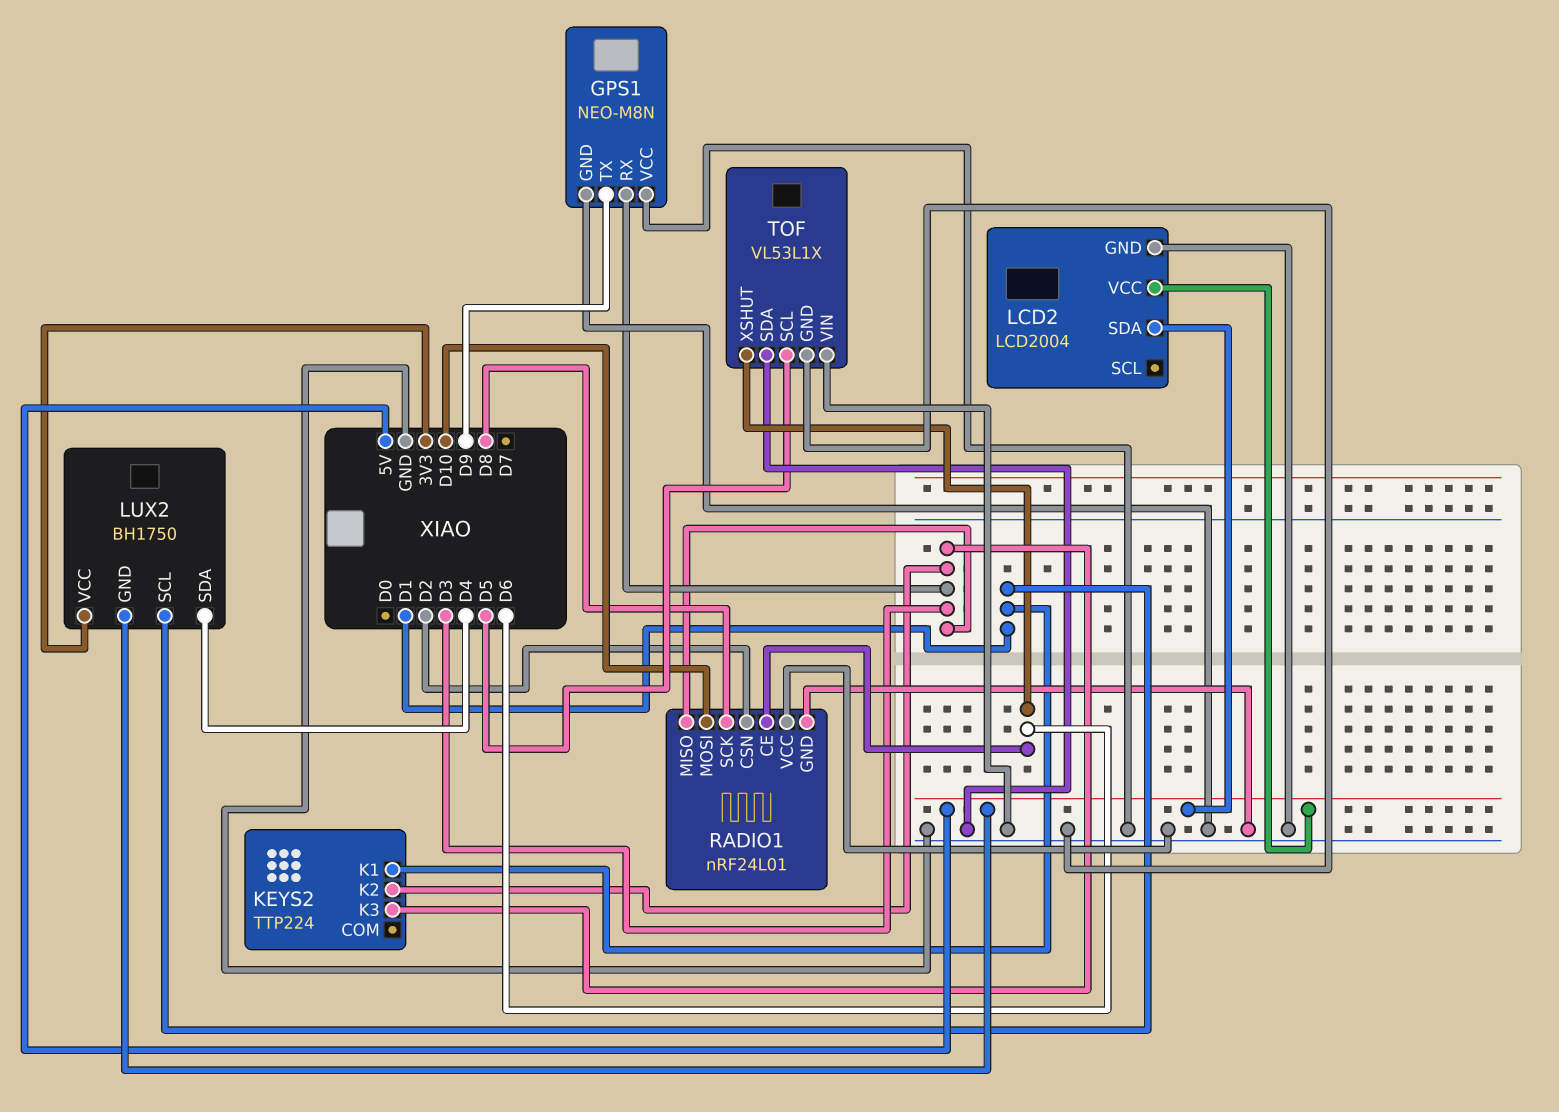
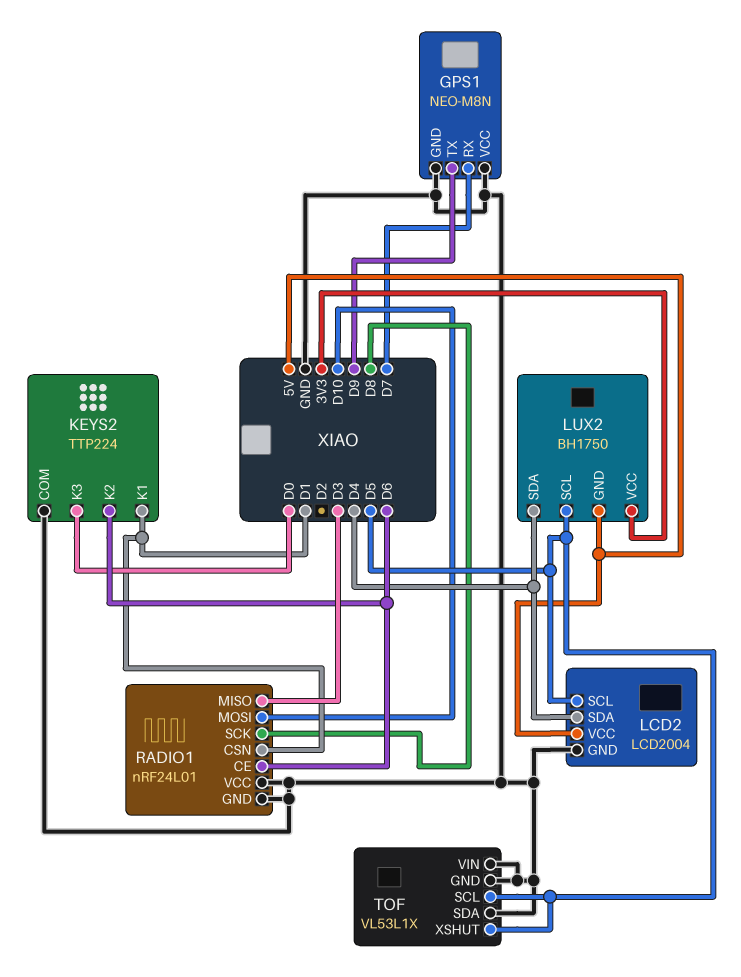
GPS1 pin RX: D3 -> D7
KEYS2 pin COM: none -> GND
KEYS2 pin K2: D3 -> D6
KEYS2 pin K3: D3 -> D0
LCD2 pin SCL: none -> D5
LCD2 pin SDA: 5V -> D4
LUX2 pin SCL: D1 -> D5
RADIO1 pin CSN: D2 -> D1
TOF pin XSHUT: D6 -> D5

